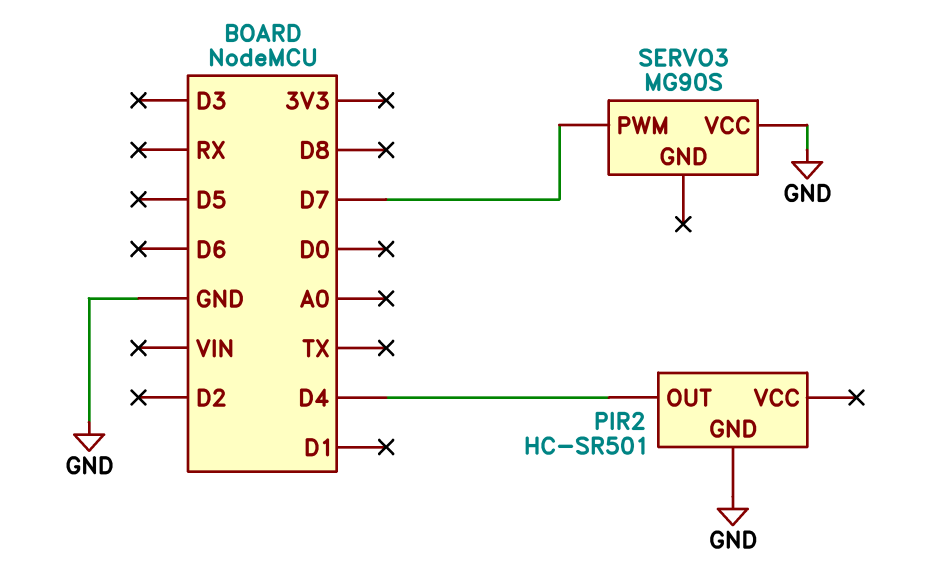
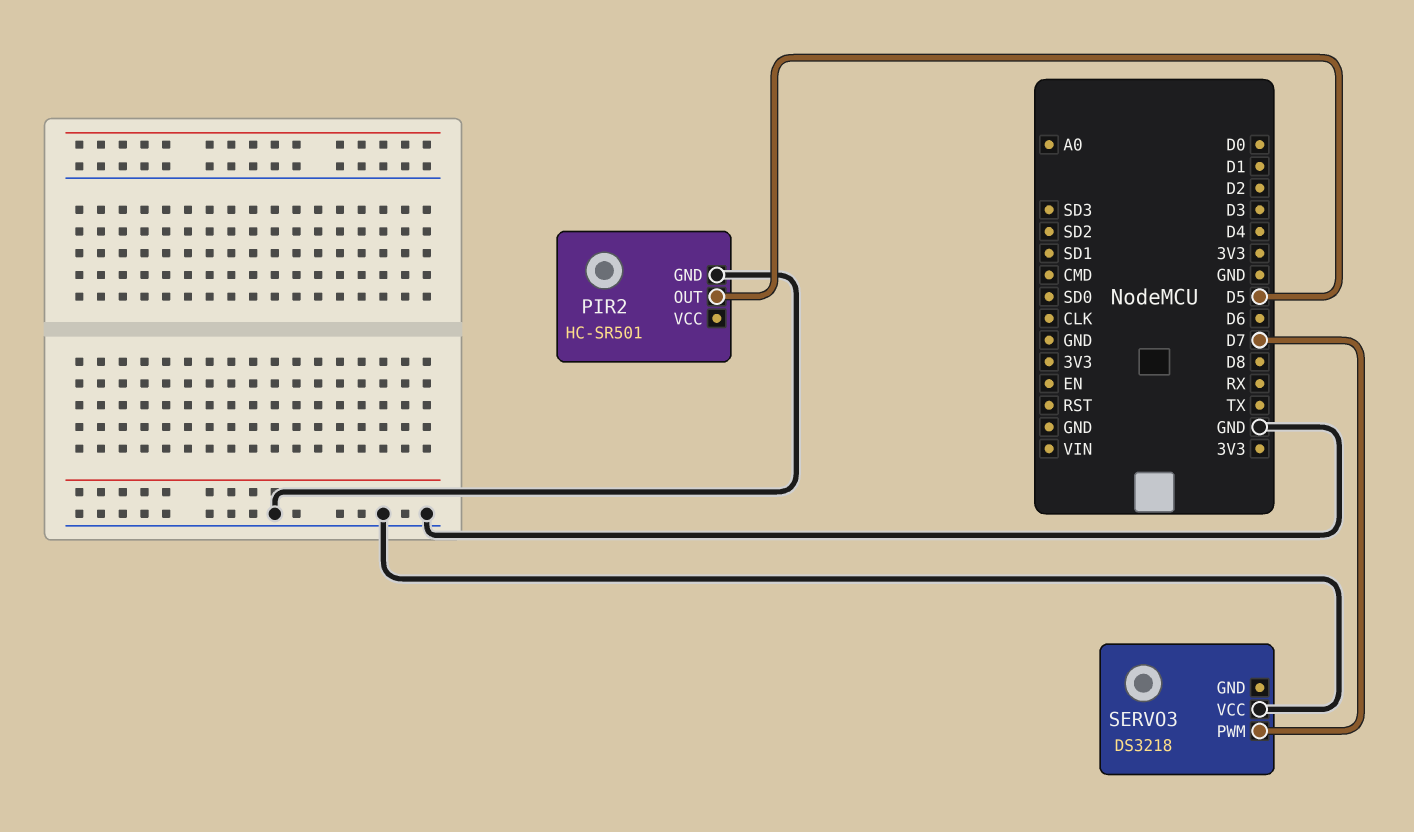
PIR2 pin OUT: D4 -> D5
SERVO3: MG90S -> DS3218

